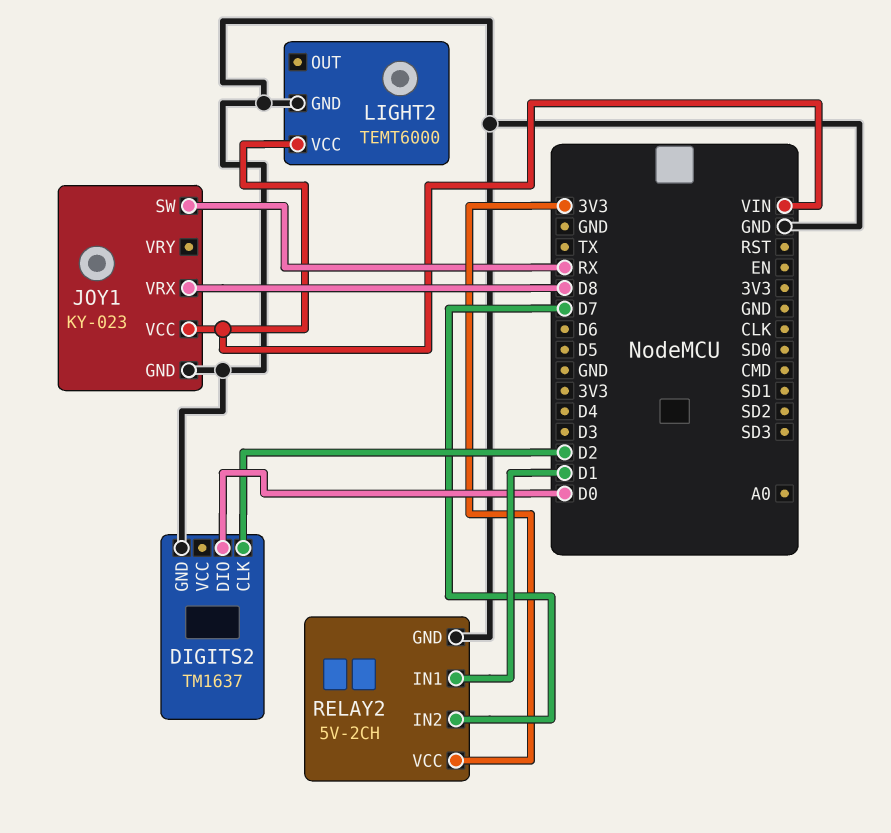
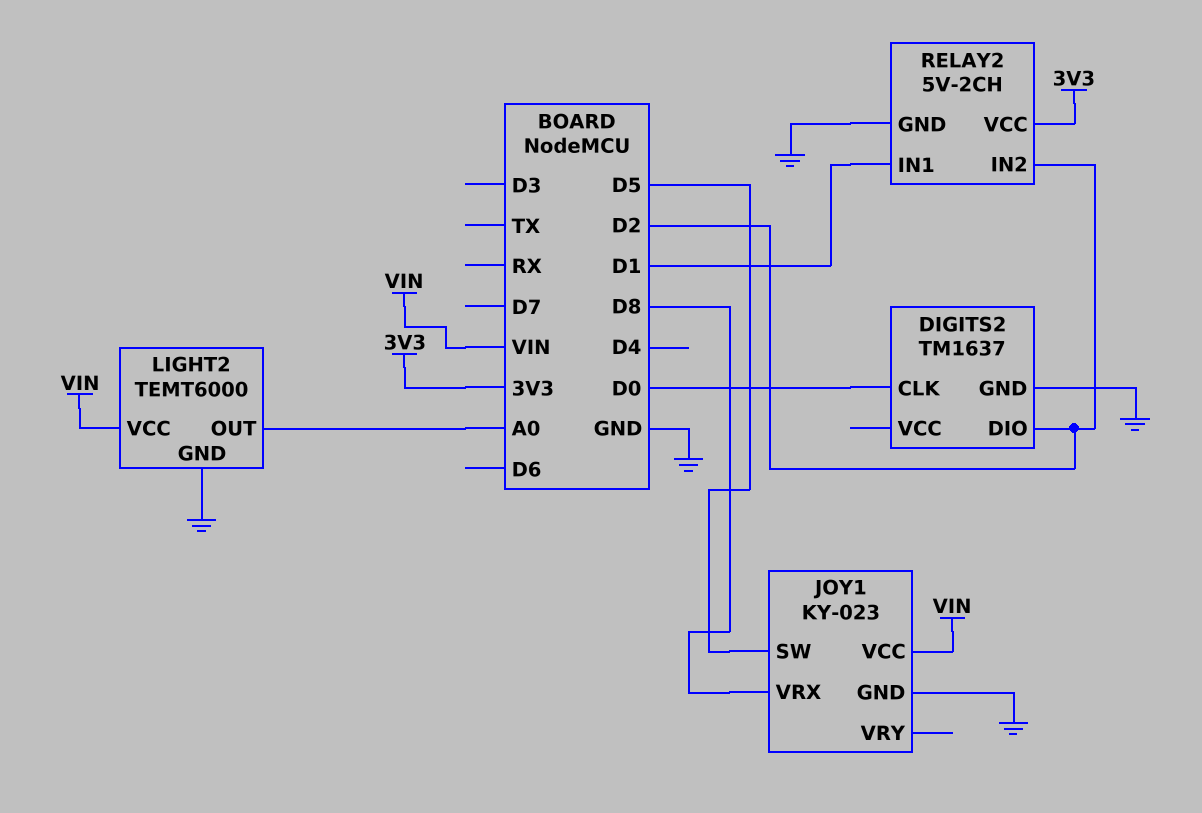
DIGITS2 pin CLK: D2 -> D0
DIGITS2 pin DIO: D0 -> D2
JOY1 pin SW: RX -> D5
LIGHT2 pin OUT: none -> A0
RELAY2 pin IN2: D7 -> D2

